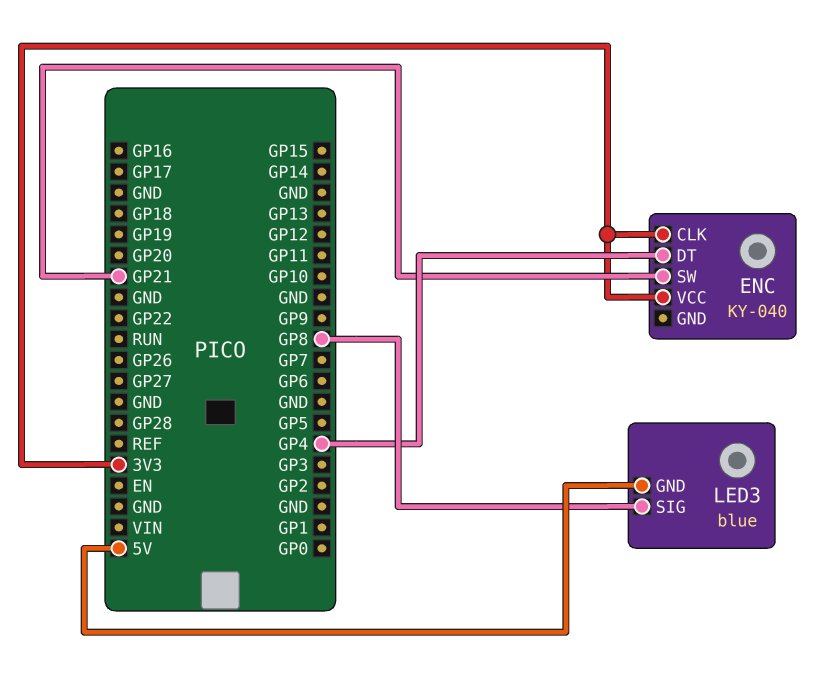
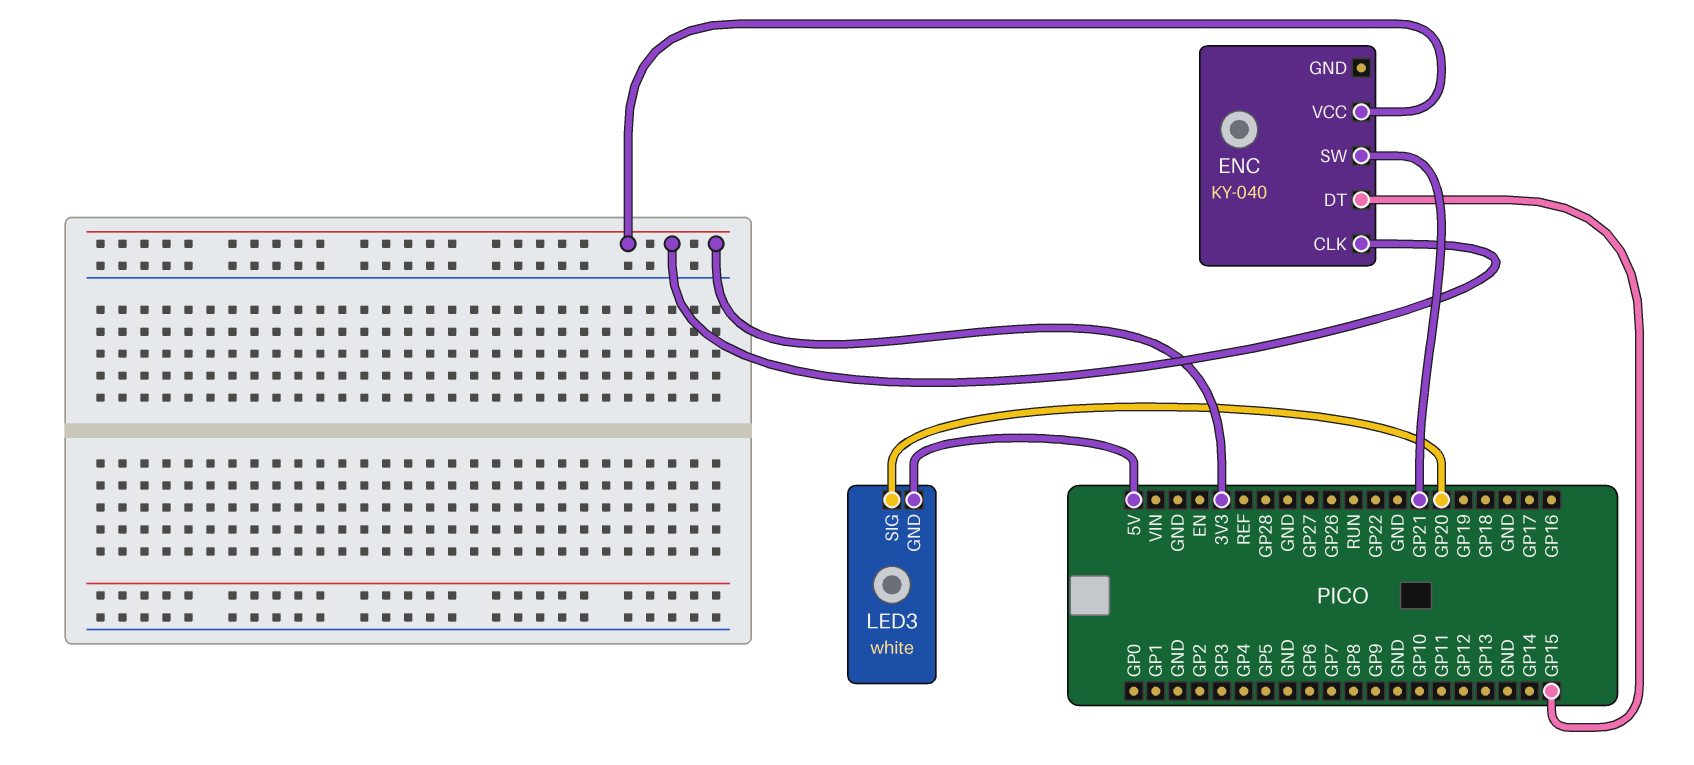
ENC pin DT: GP4 -> GP15
LED3: blue -> white
LED3 pin SIG: GP8 -> GP20

